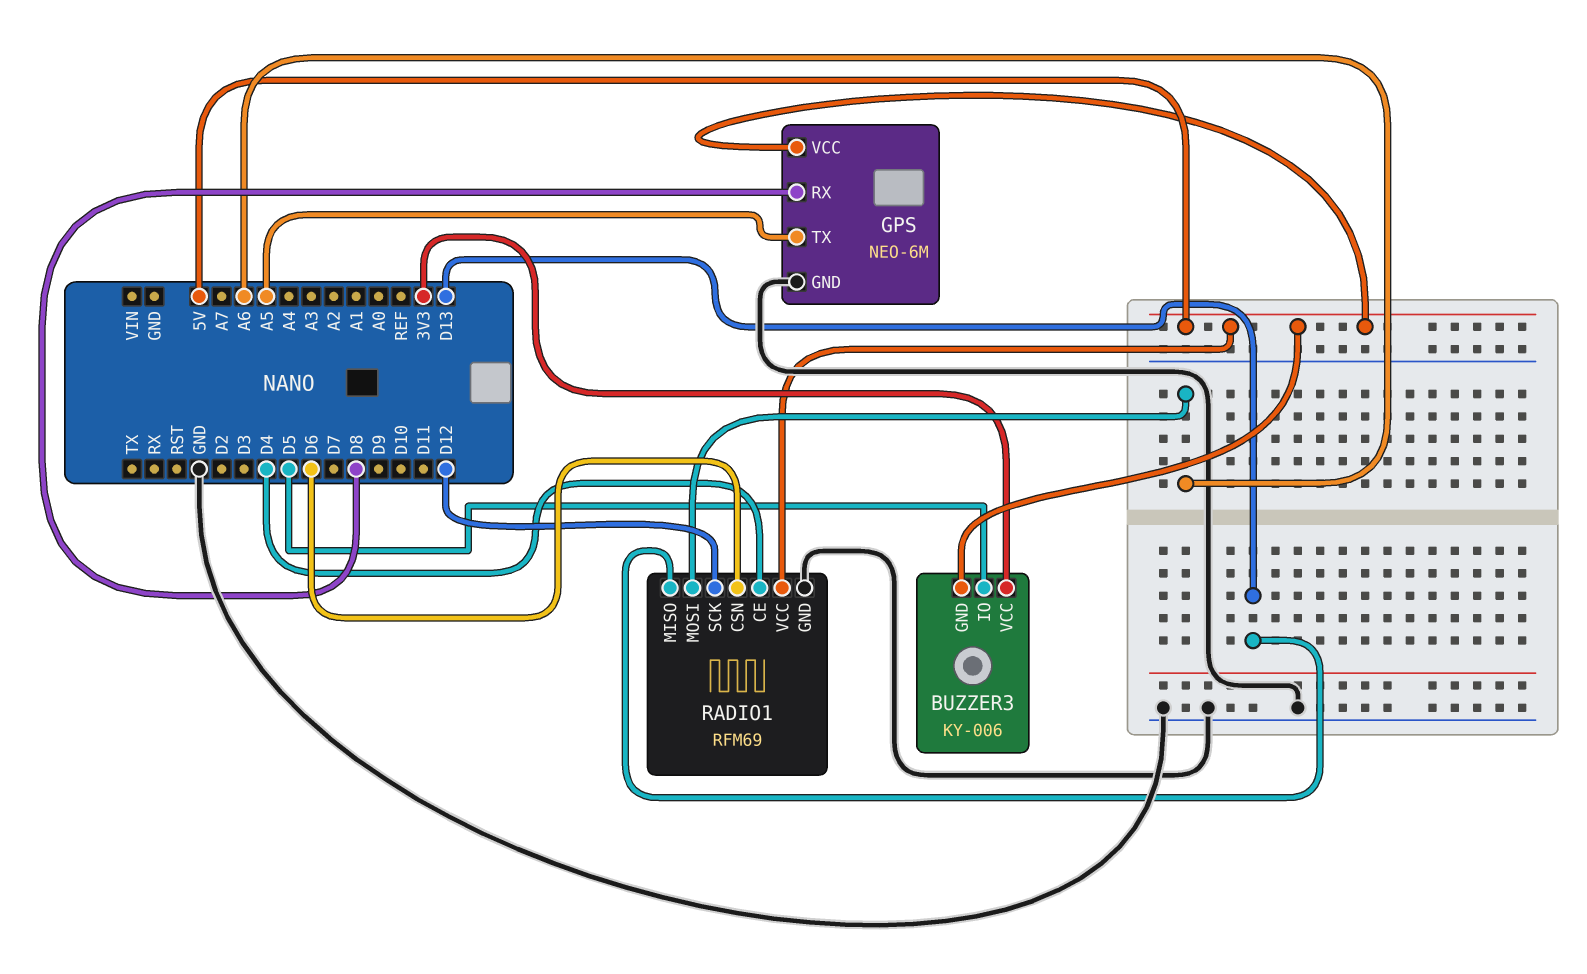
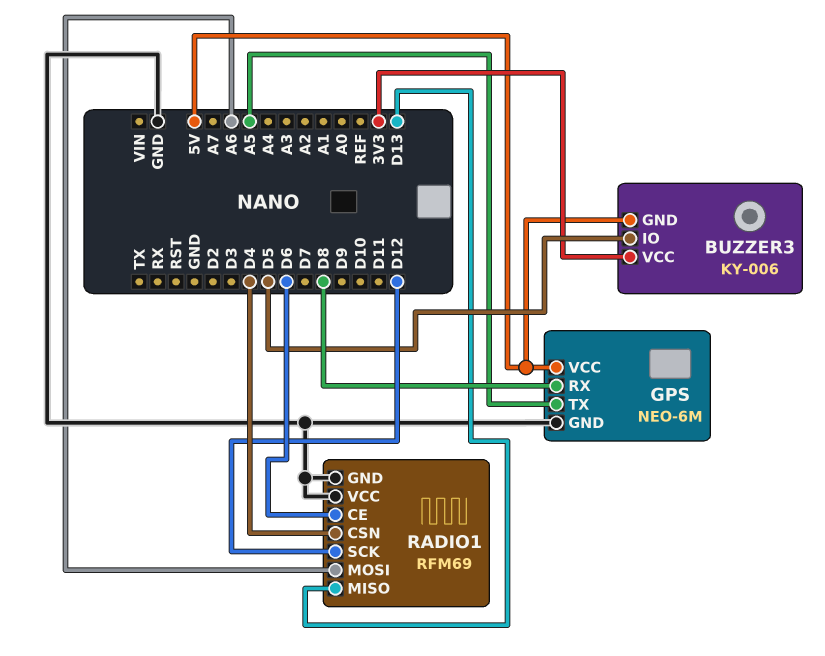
RADIO1 pin CE: D4 -> D6
RADIO1 pin CSN: D6 -> D4
RADIO1 pin VCC: 5V -> GND

